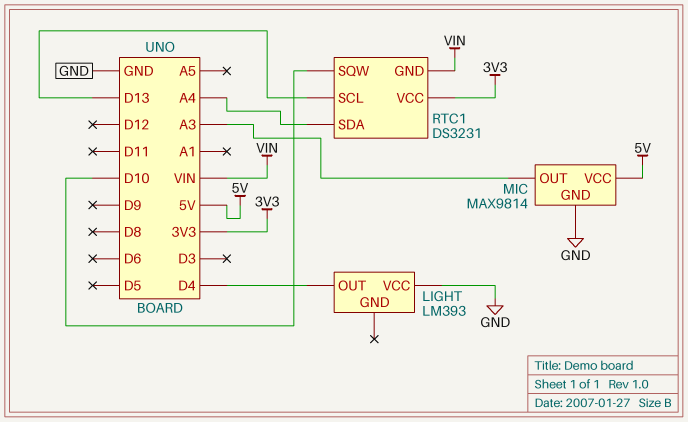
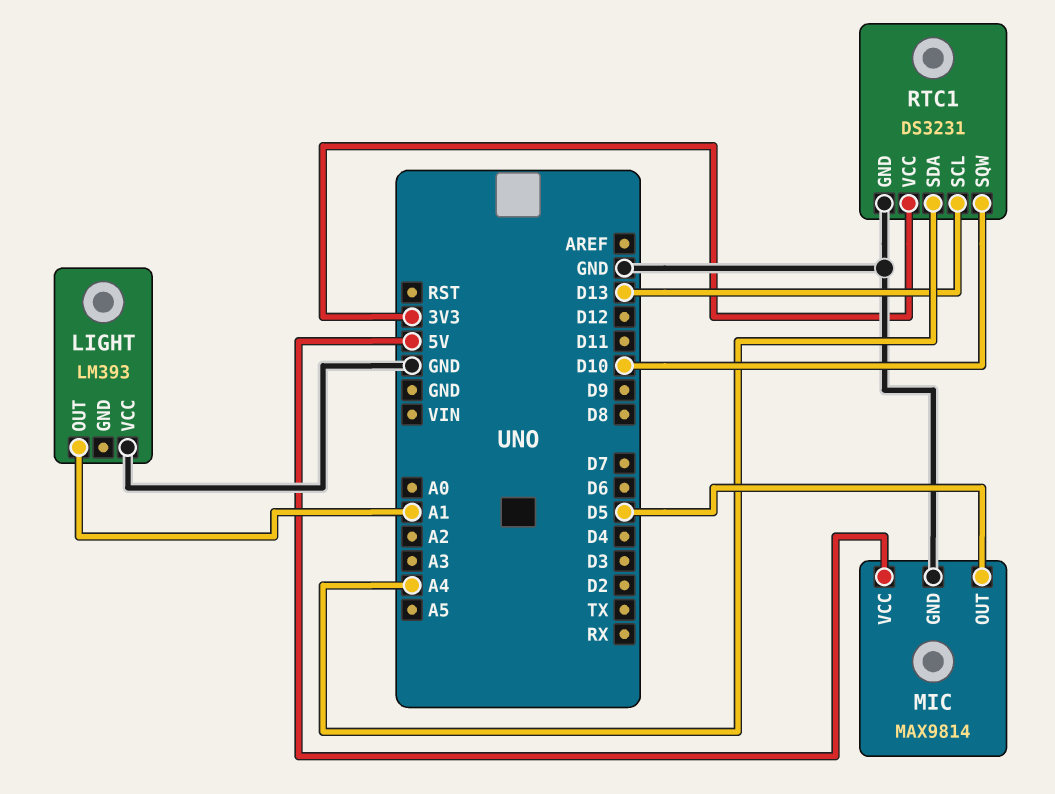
LIGHT pin OUT: D4 -> A1
MIC pin OUT: A3 -> D5
RTC1 pin GND: VIN -> GND

